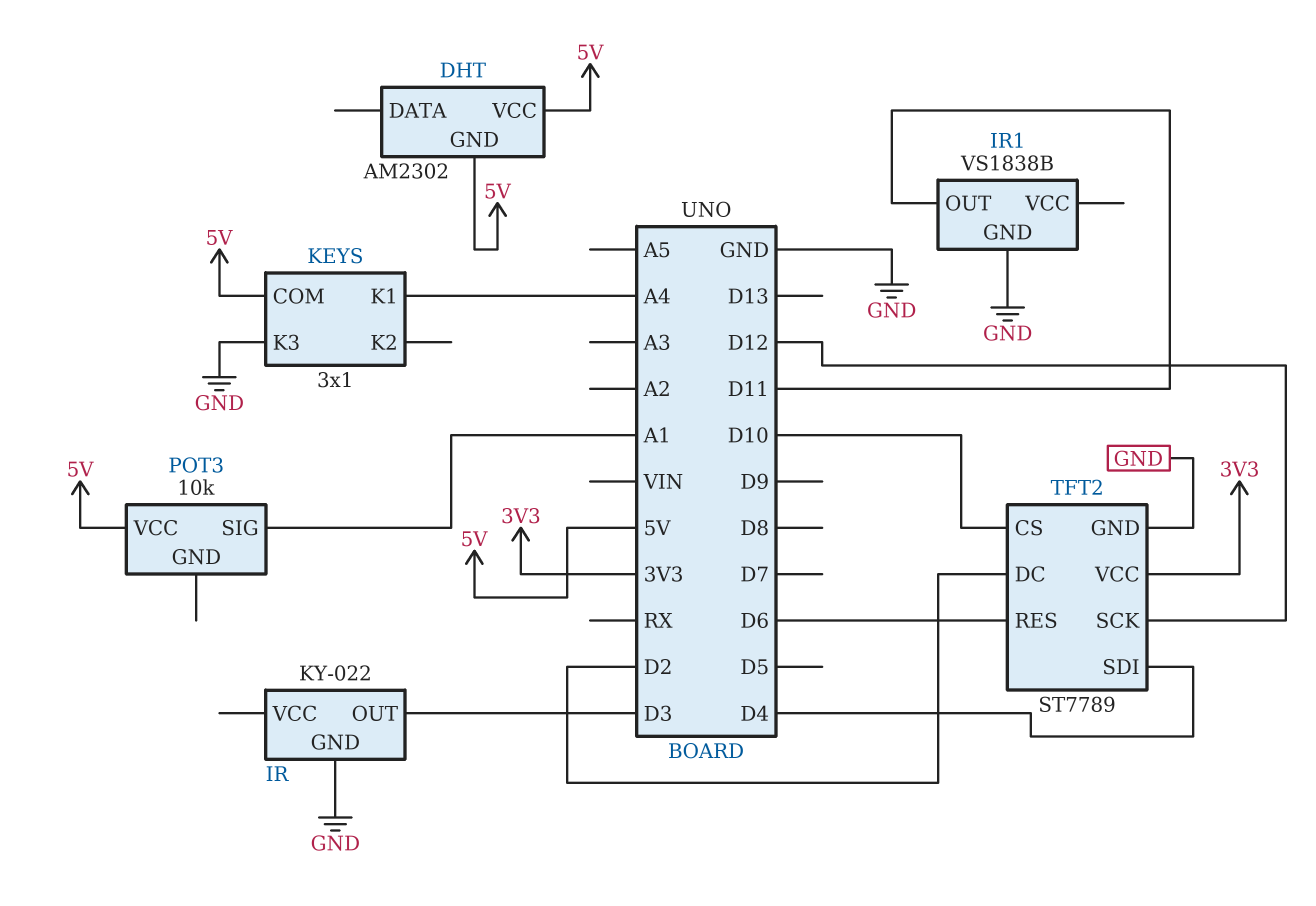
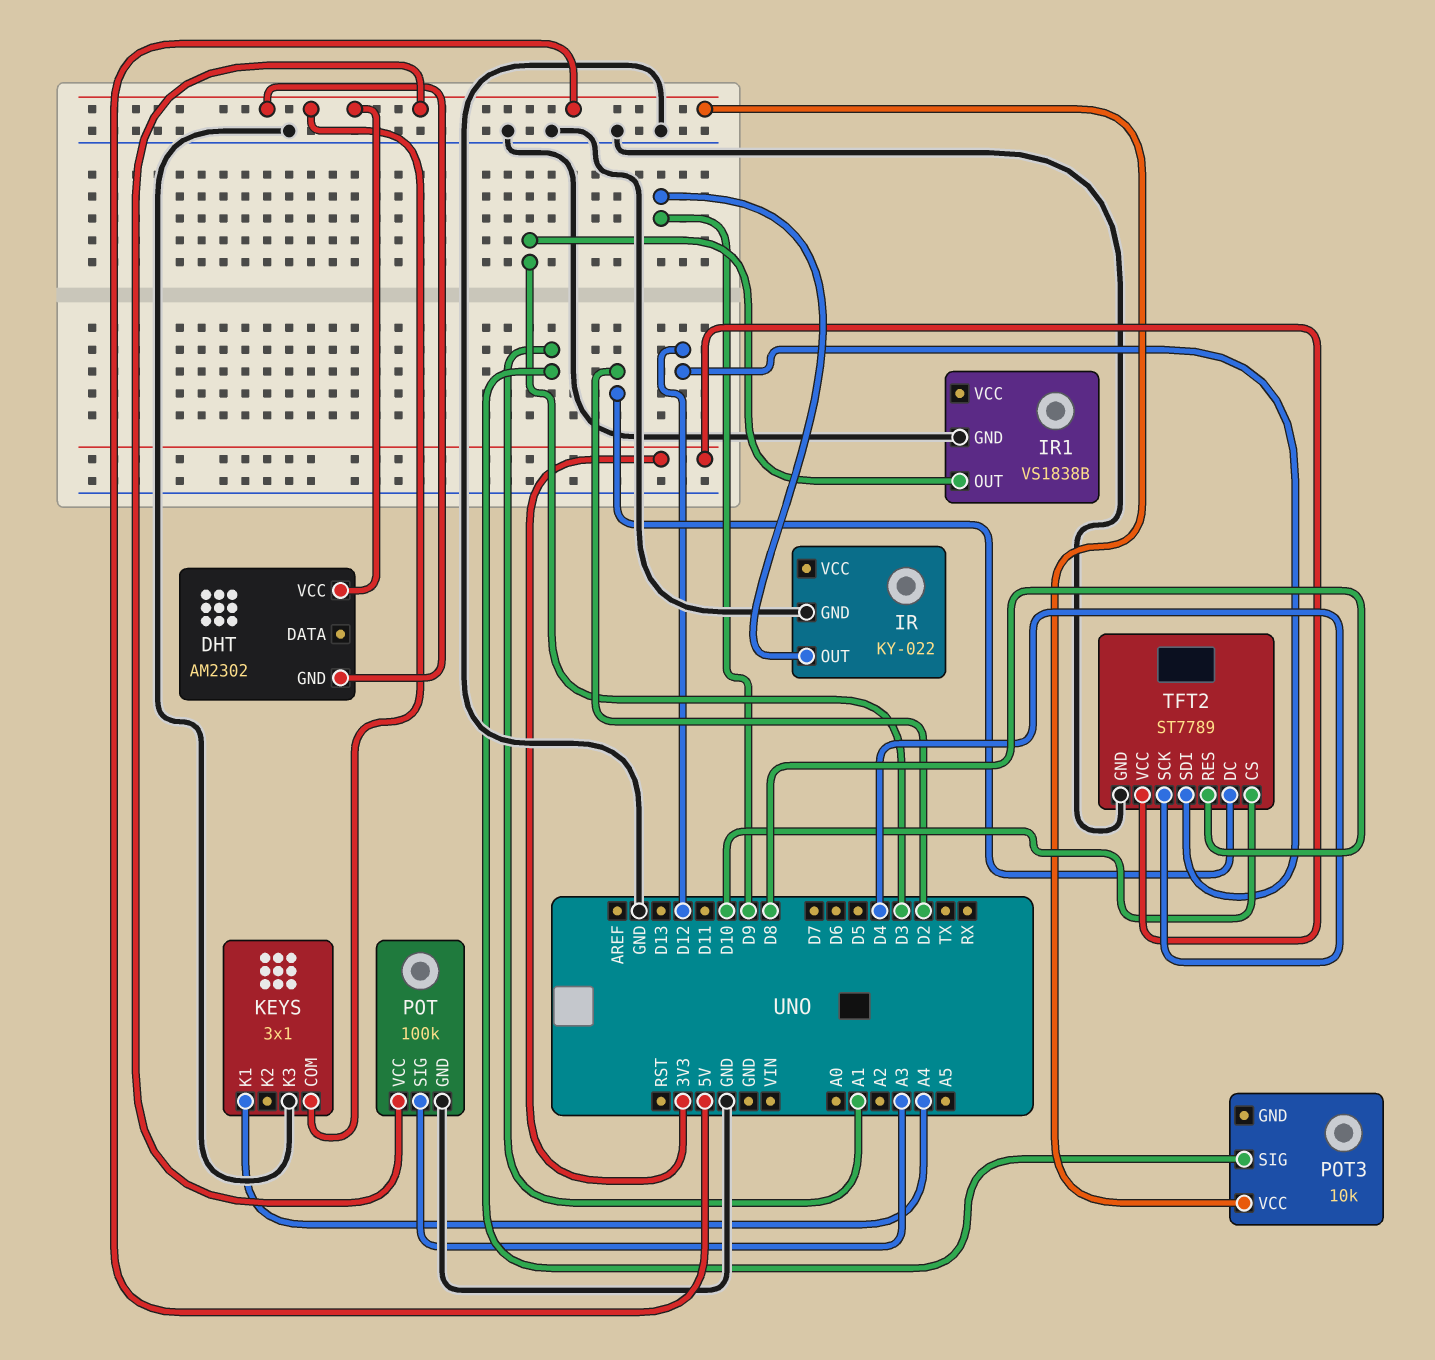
IR pin OUT: D3 -> D9
IR1 pin OUT: D11 -> D3
POT: none -> 100k
POT pin GND: none -> GND
POT pin SIG: none -> A3
POT pin VCC: none -> 5V
TFT2 pin RES: D6 -> D8
TFT2 pin SCK: D12 -> D4
TFT2 pin SDI: D4 -> D12

